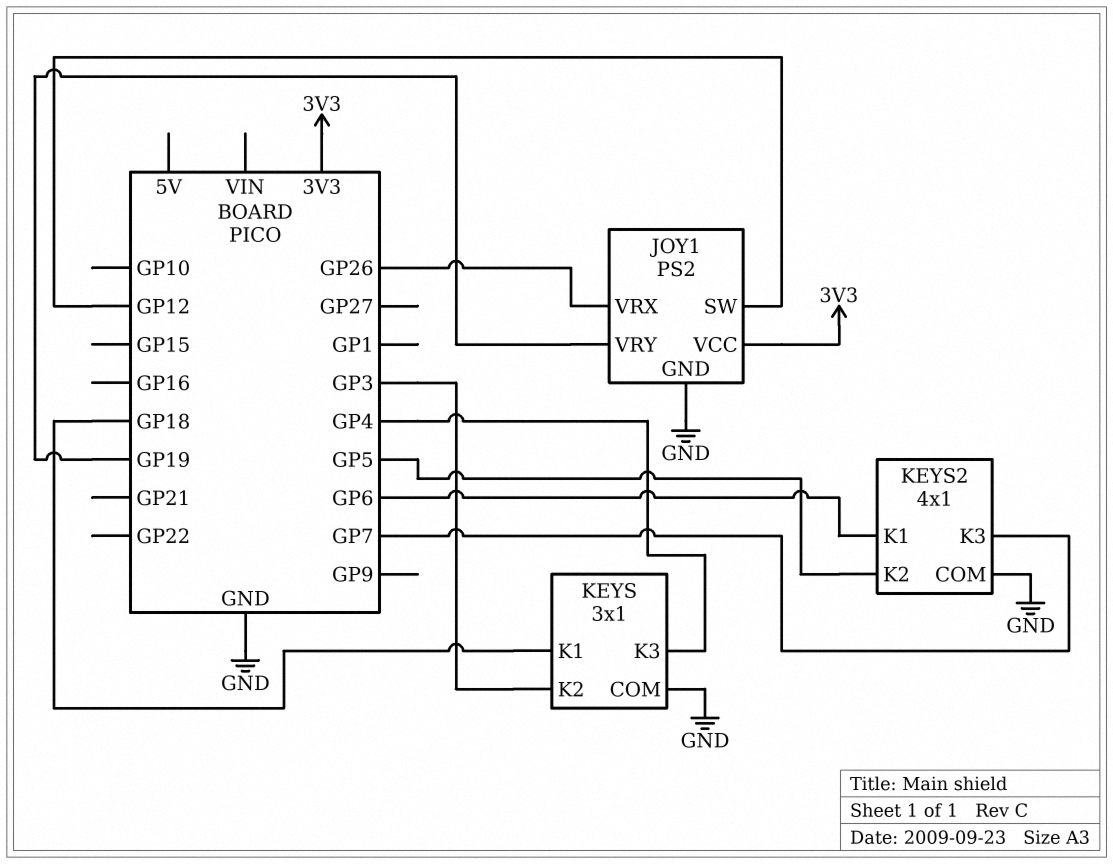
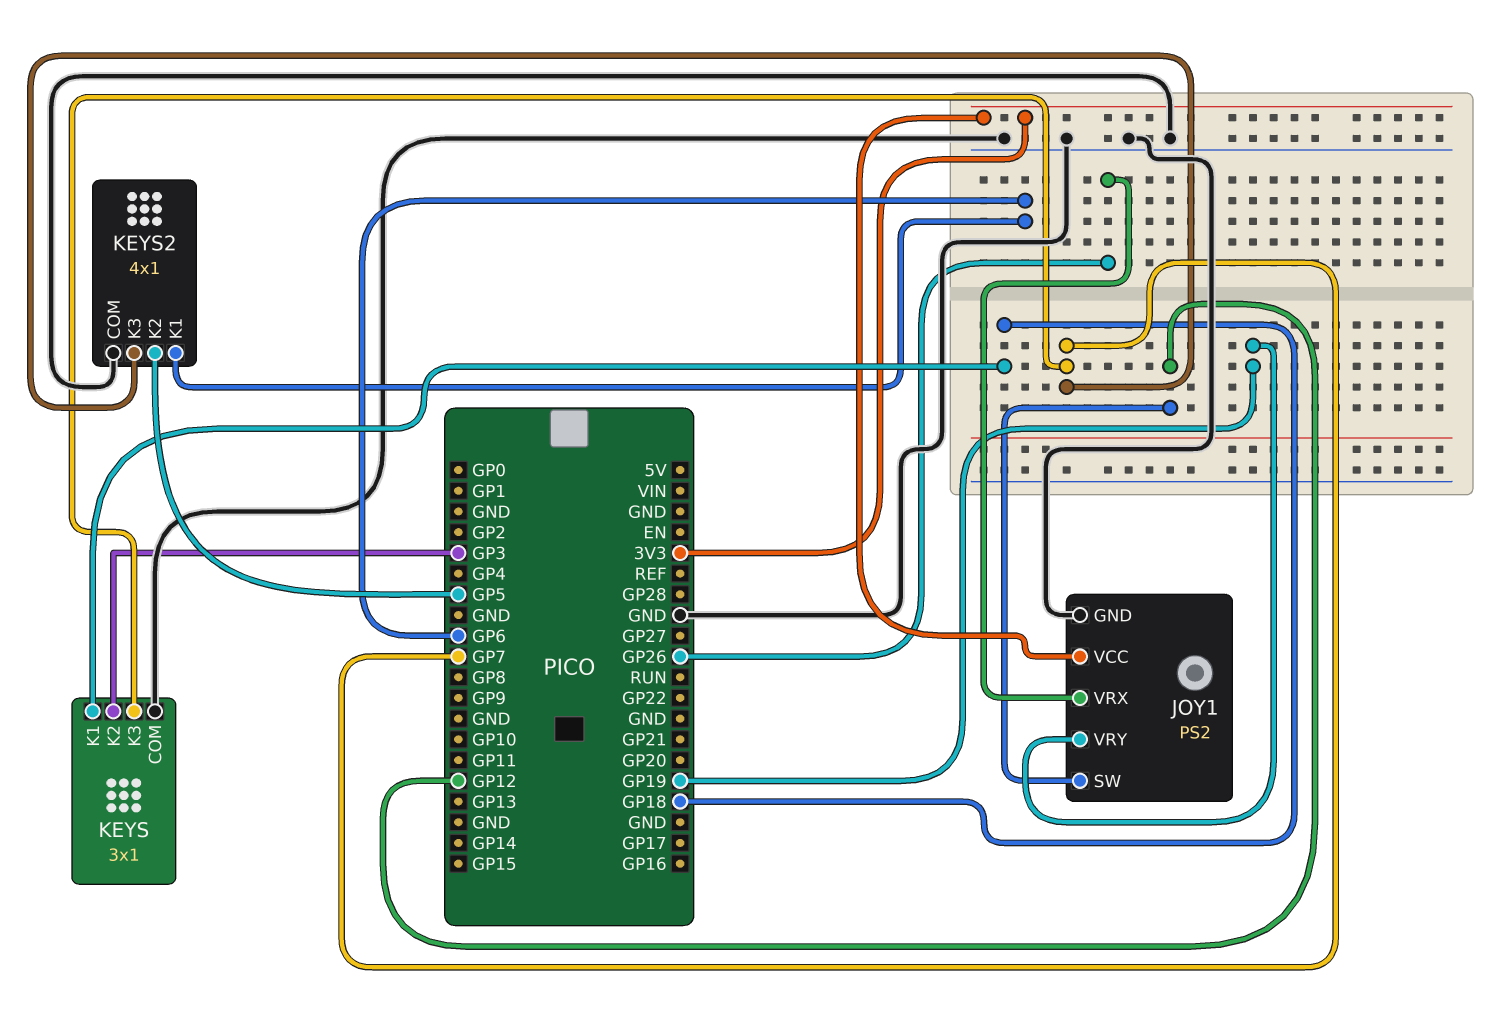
KEYS pin K3: GP4 -> GP7

